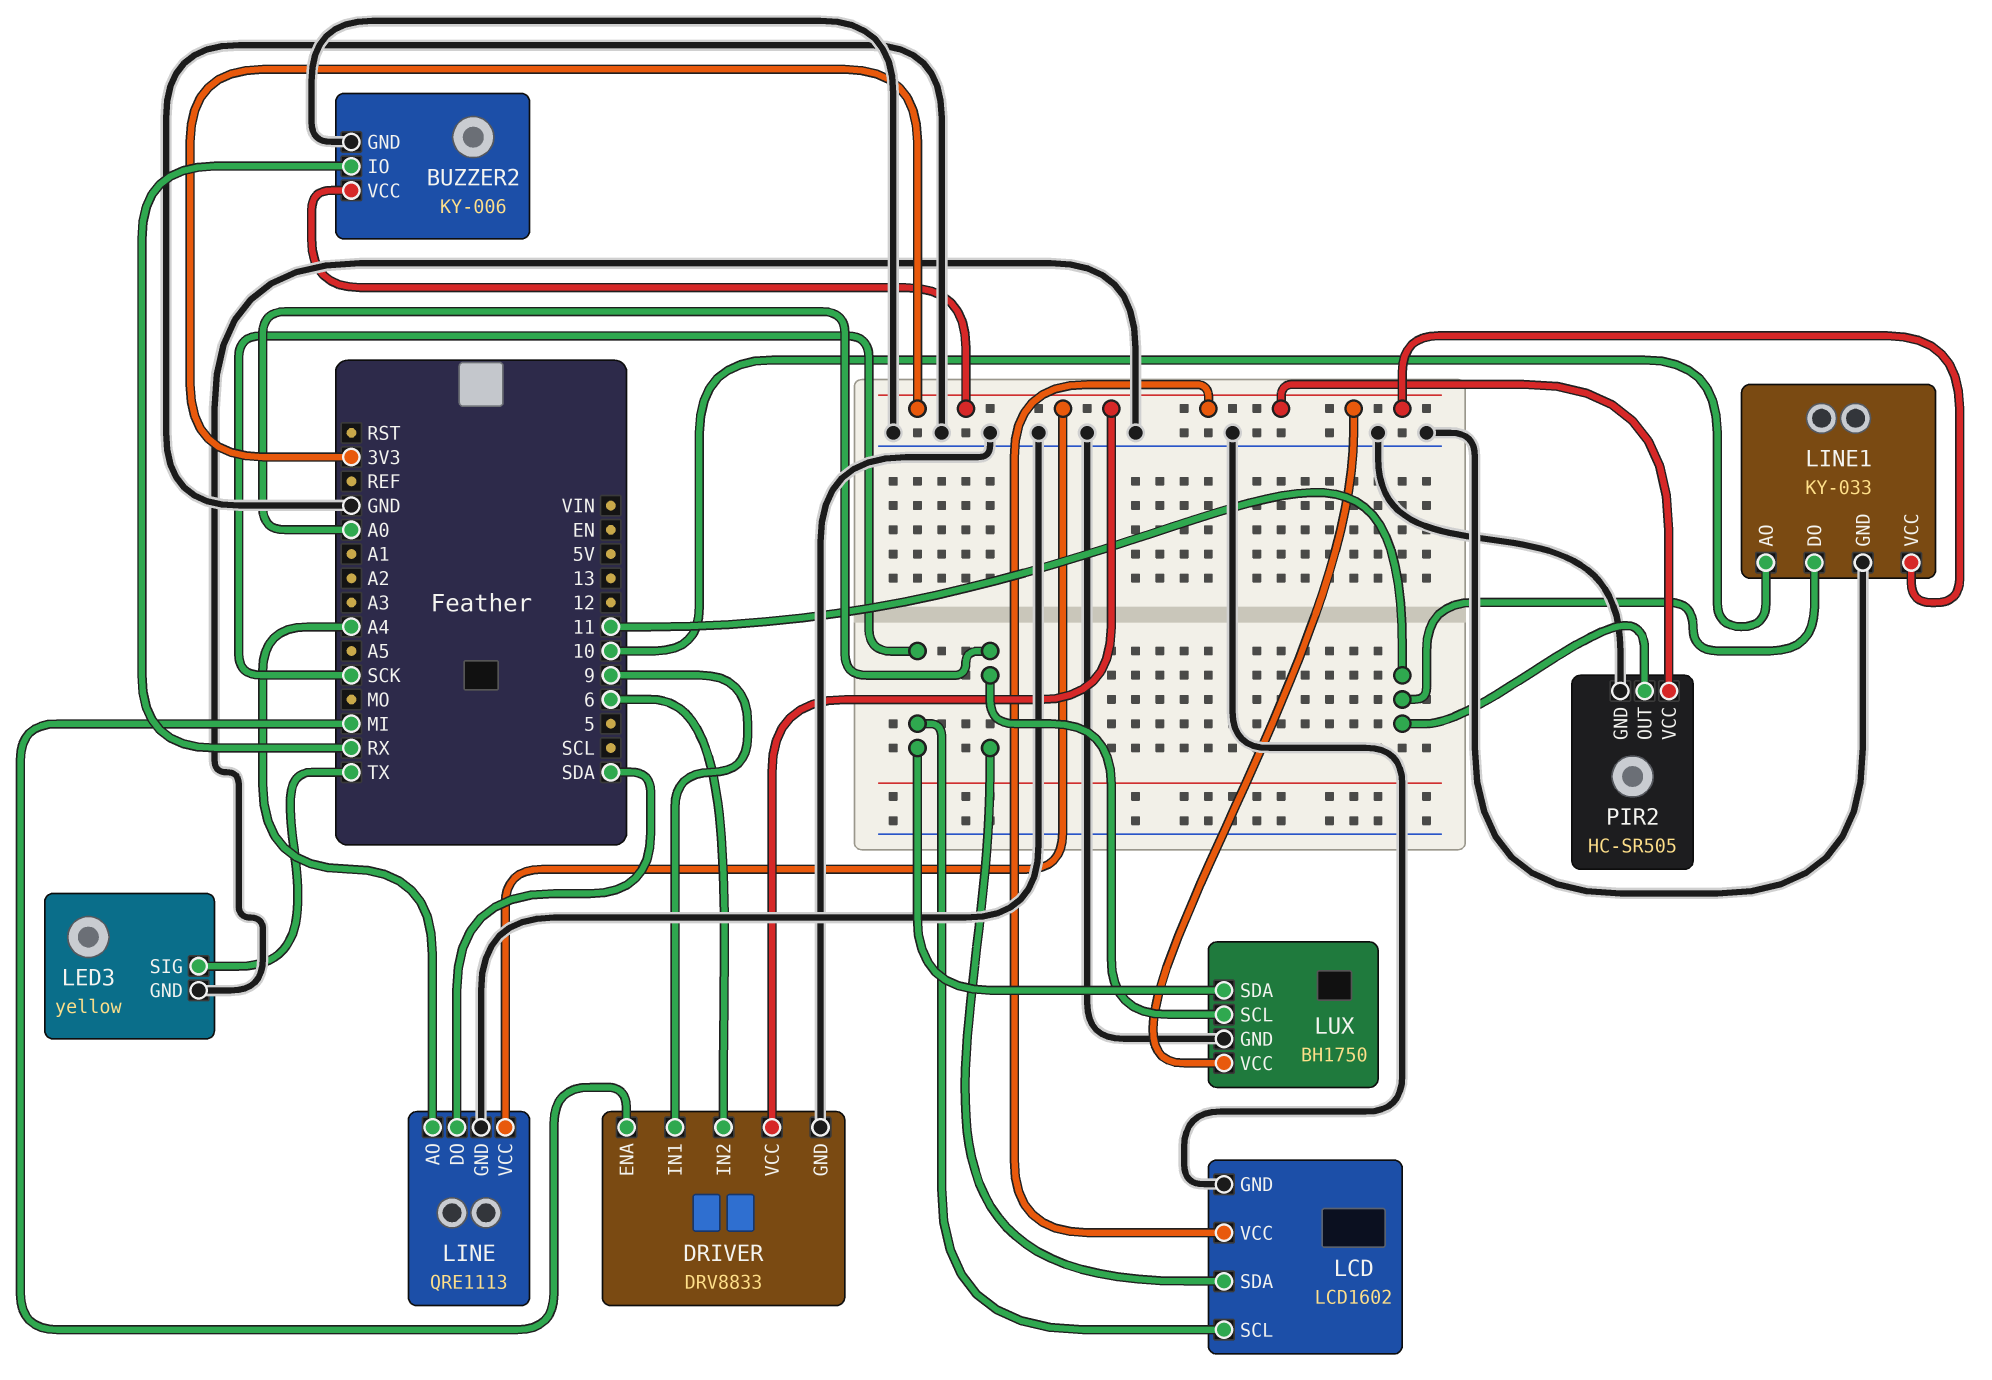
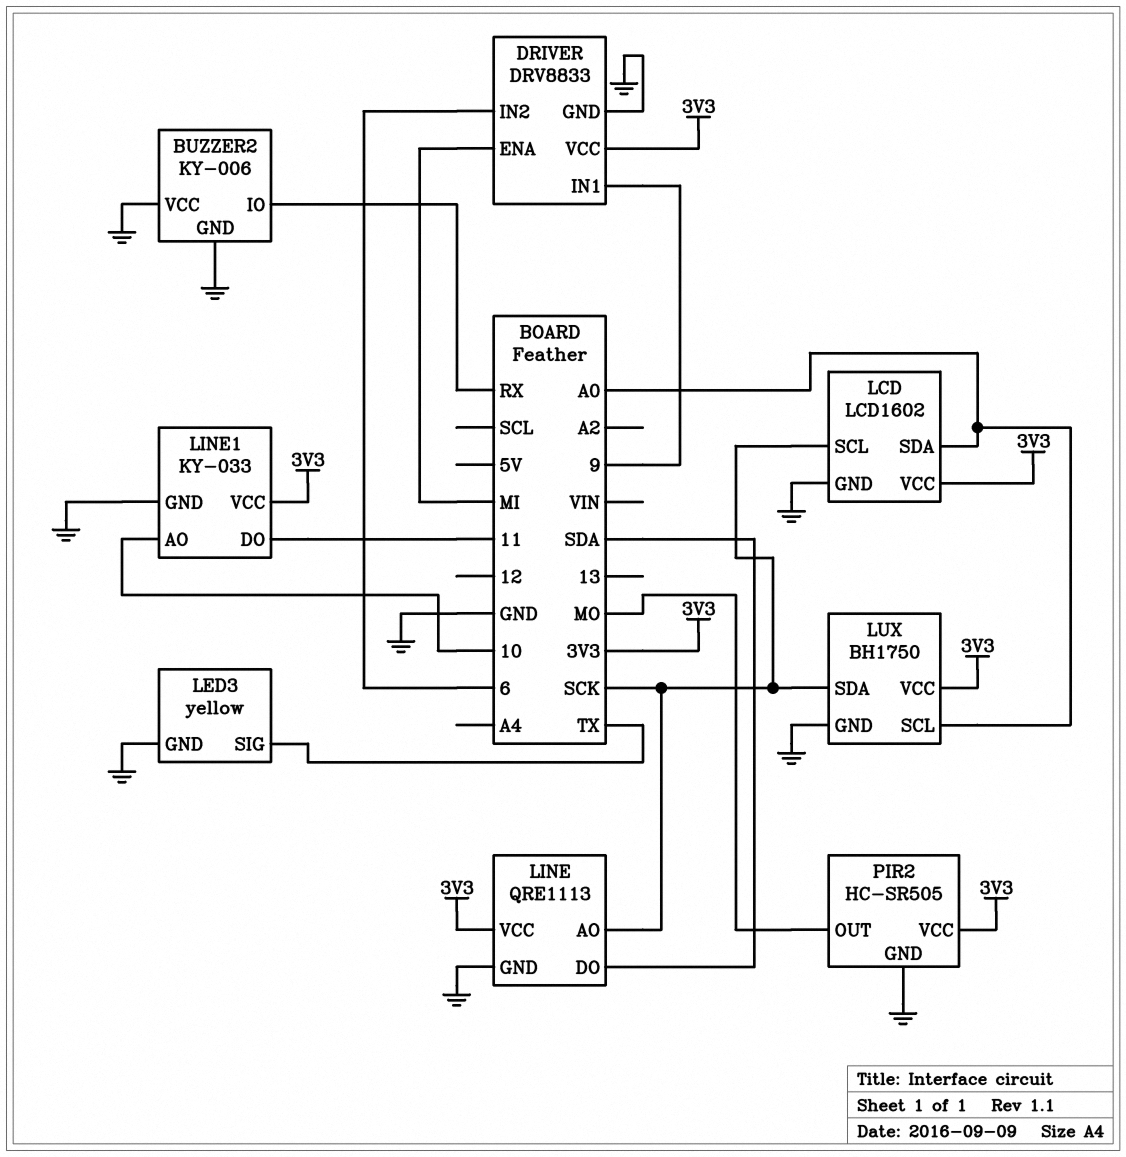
BUZZER2 pin VCC: 3V3 -> GND
LINE pin AO: A4 -> SCK
PIR2 pin OUT: 11 -> MO

